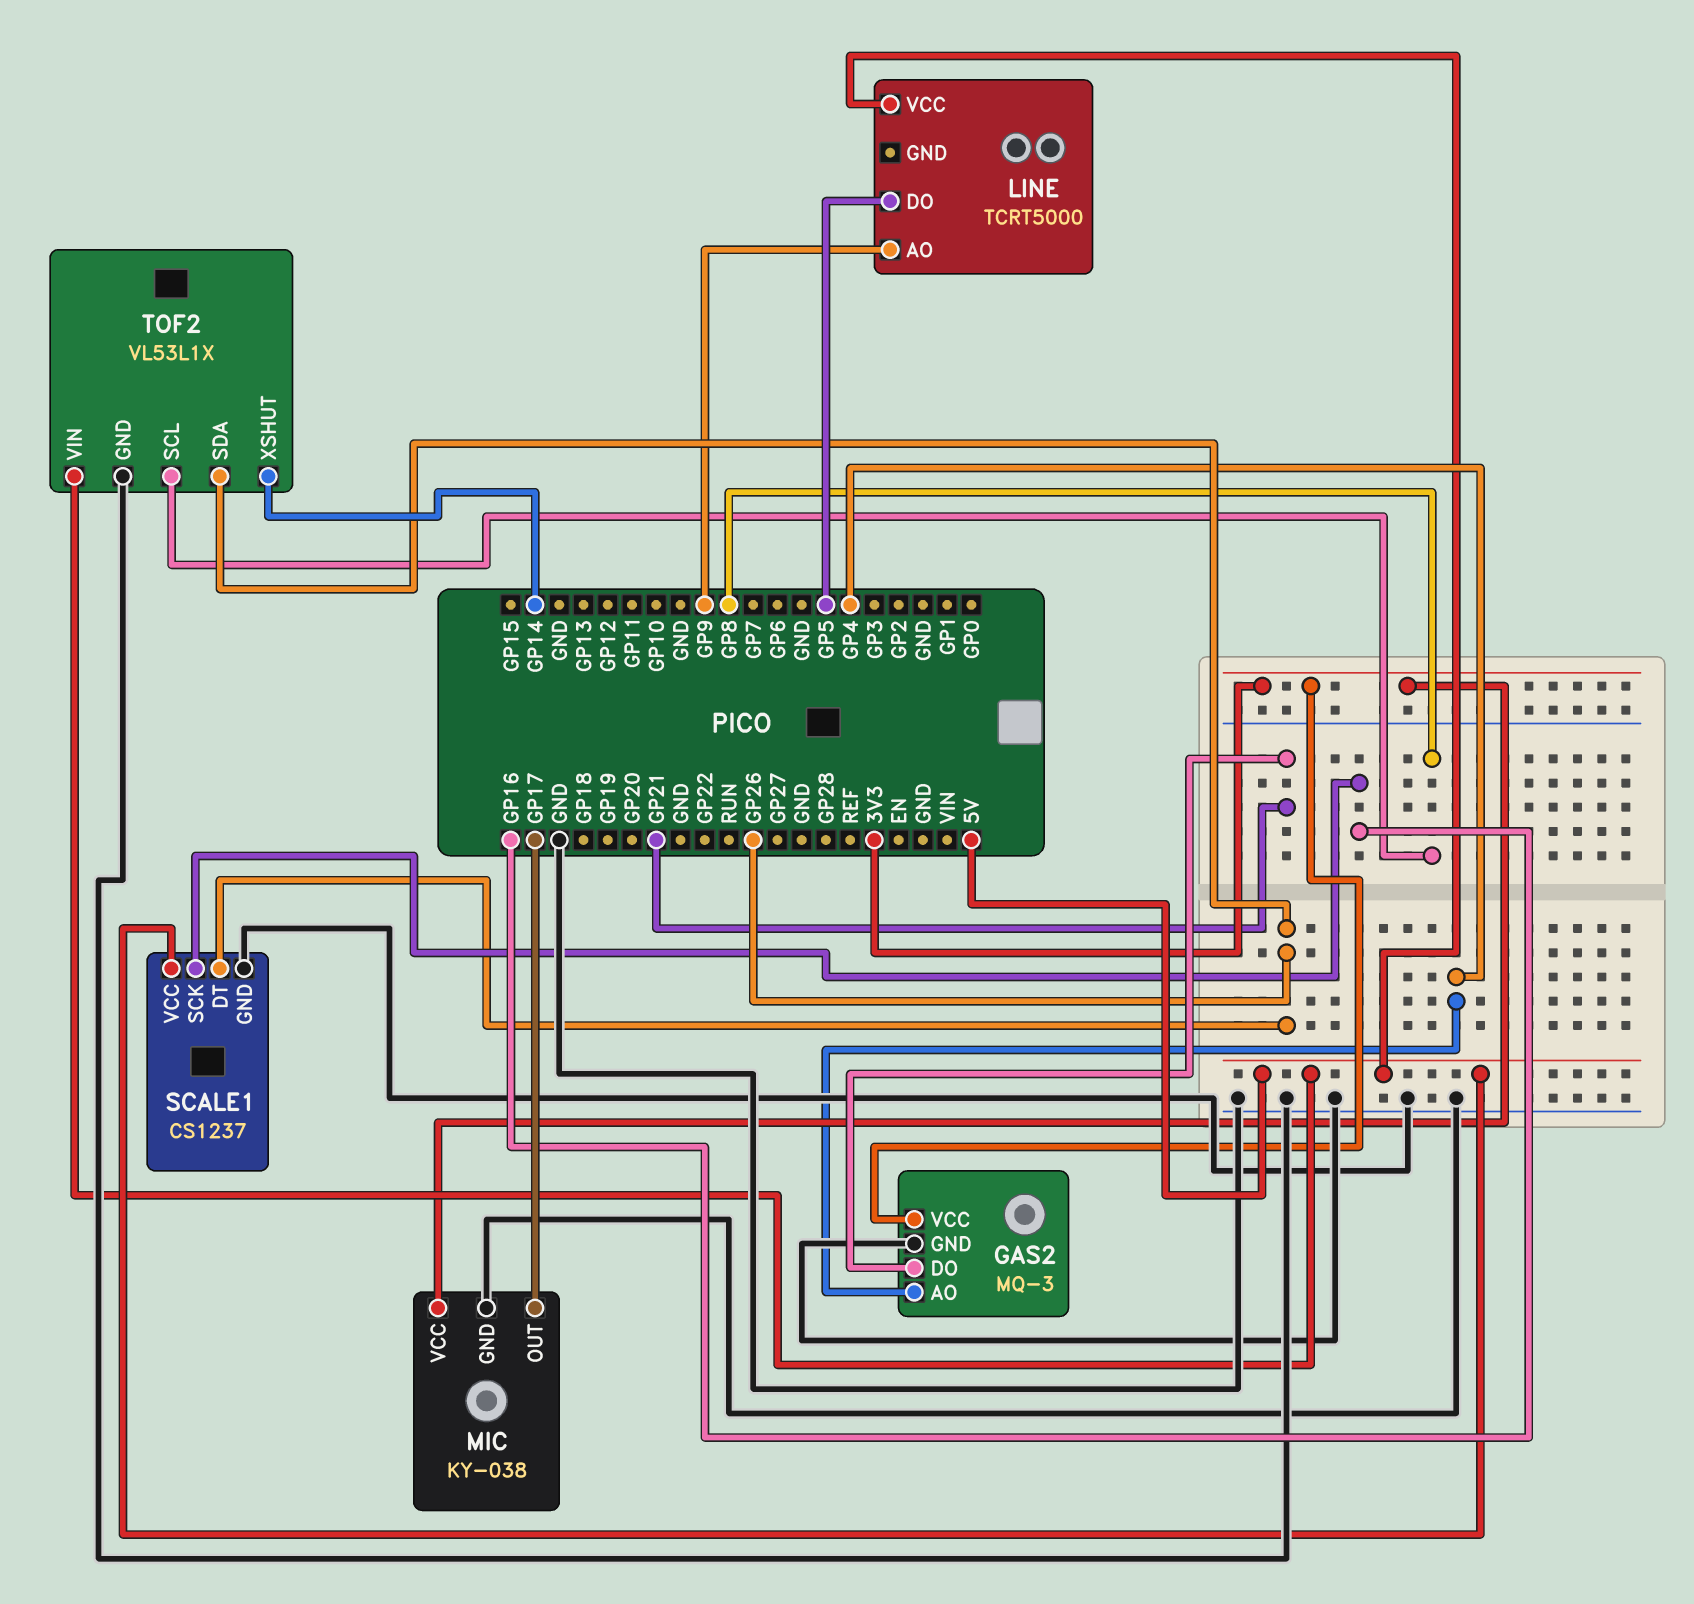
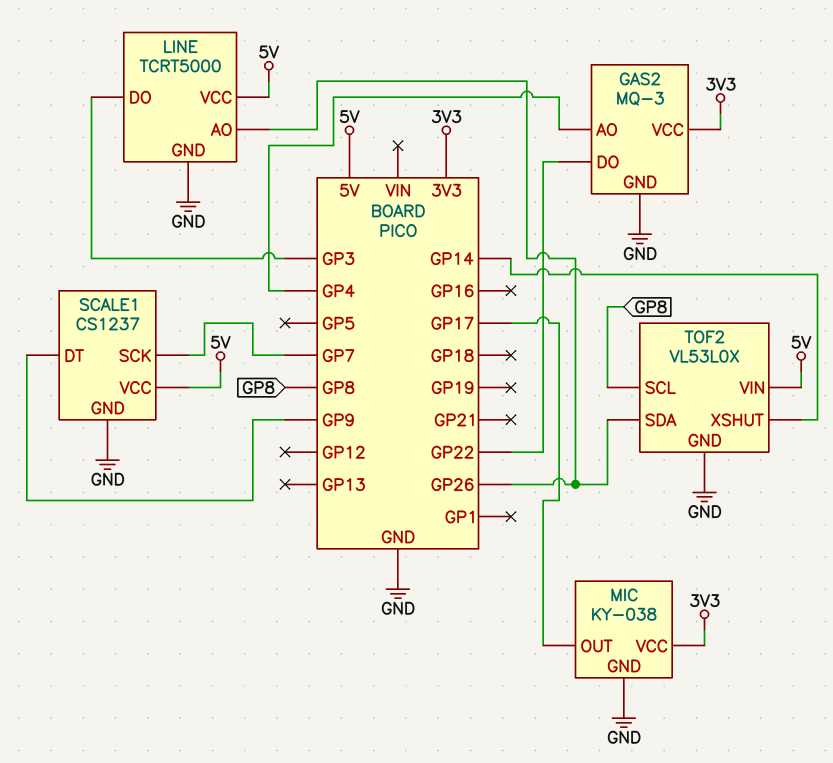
GAS2 pin DO: GP21 -> GP22
LINE pin AO: GP9 -> GP26
LINE pin DO: GP5 -> GP3
LINE pin GND: none -> GND
SCALE1 pin DT: GP26 -> GP9
SCALE1 pin SCK: GP16 -> GP7
TOF2: VL53L1X -> VL53L0X

